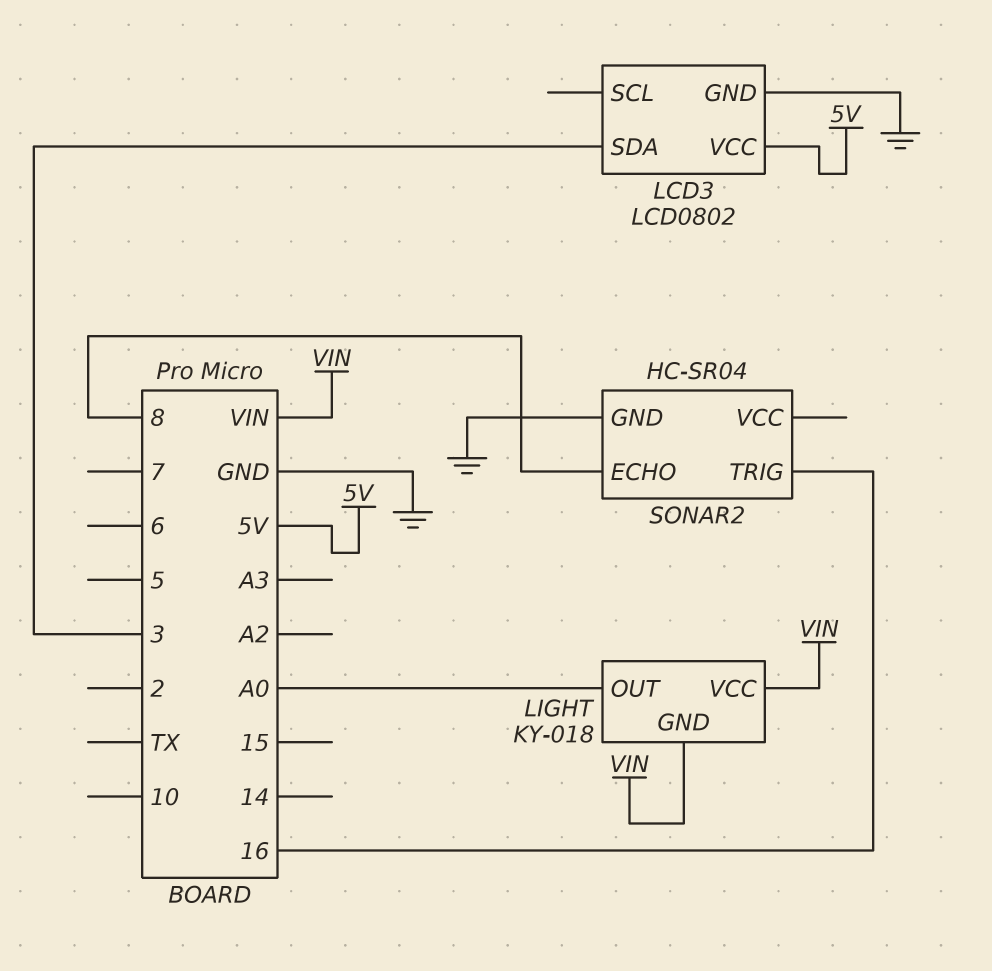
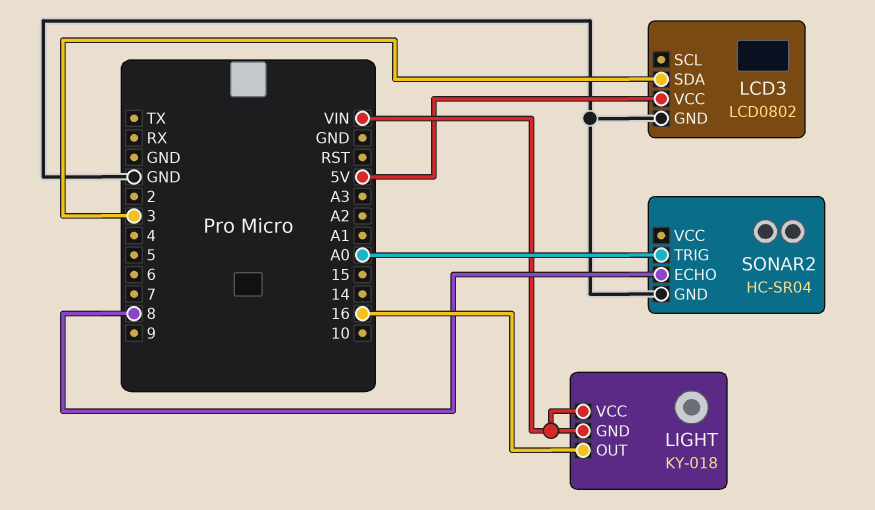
LIGHT pin OUT: A0 -> 16
SONAR2 pin TRIG: 16 -> A0

